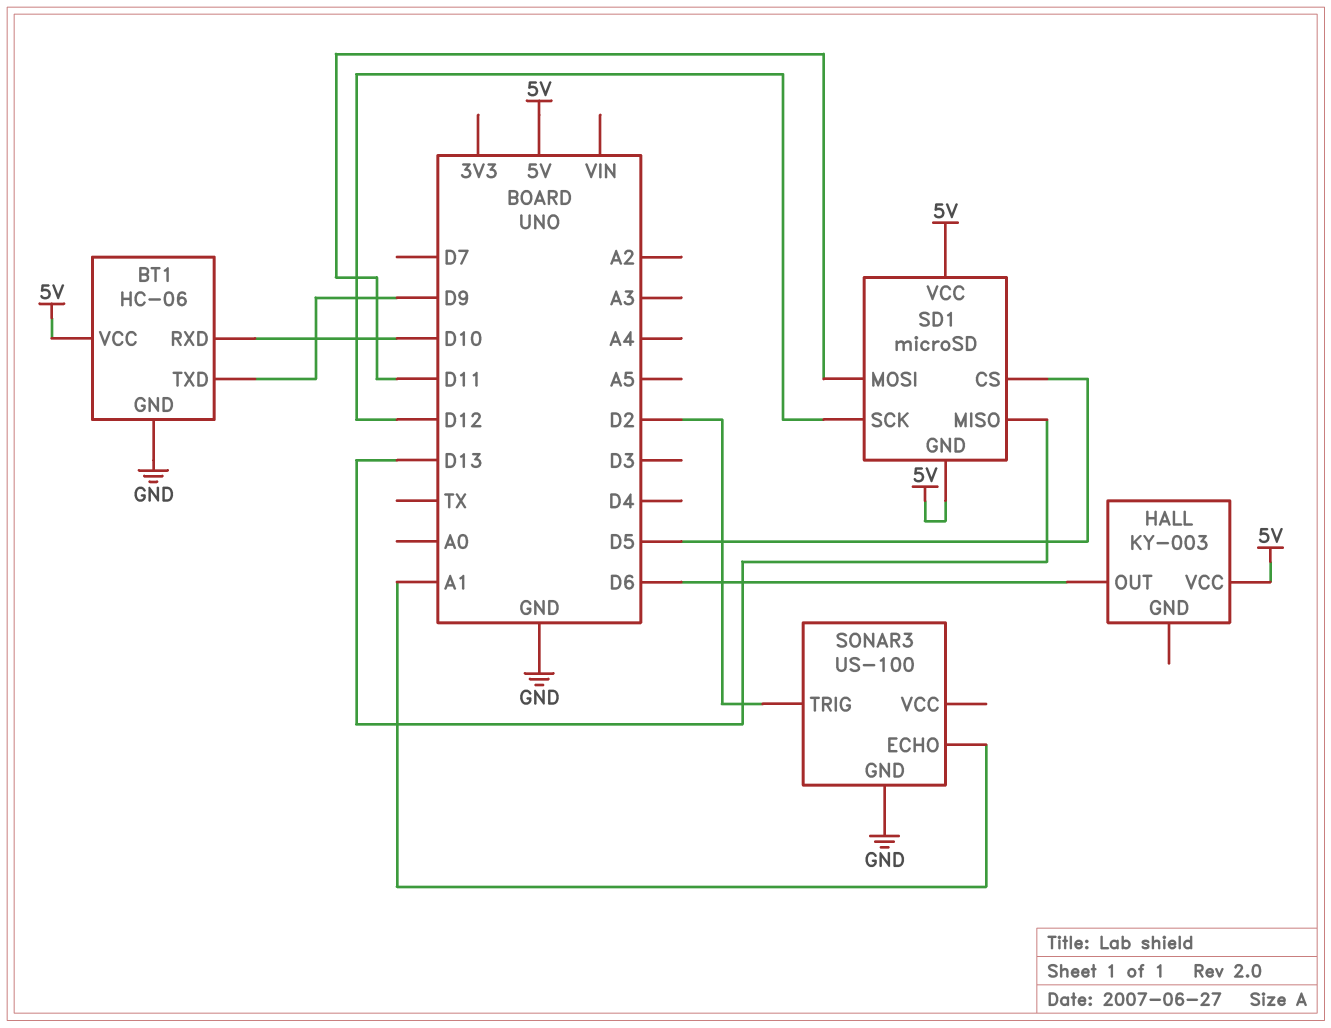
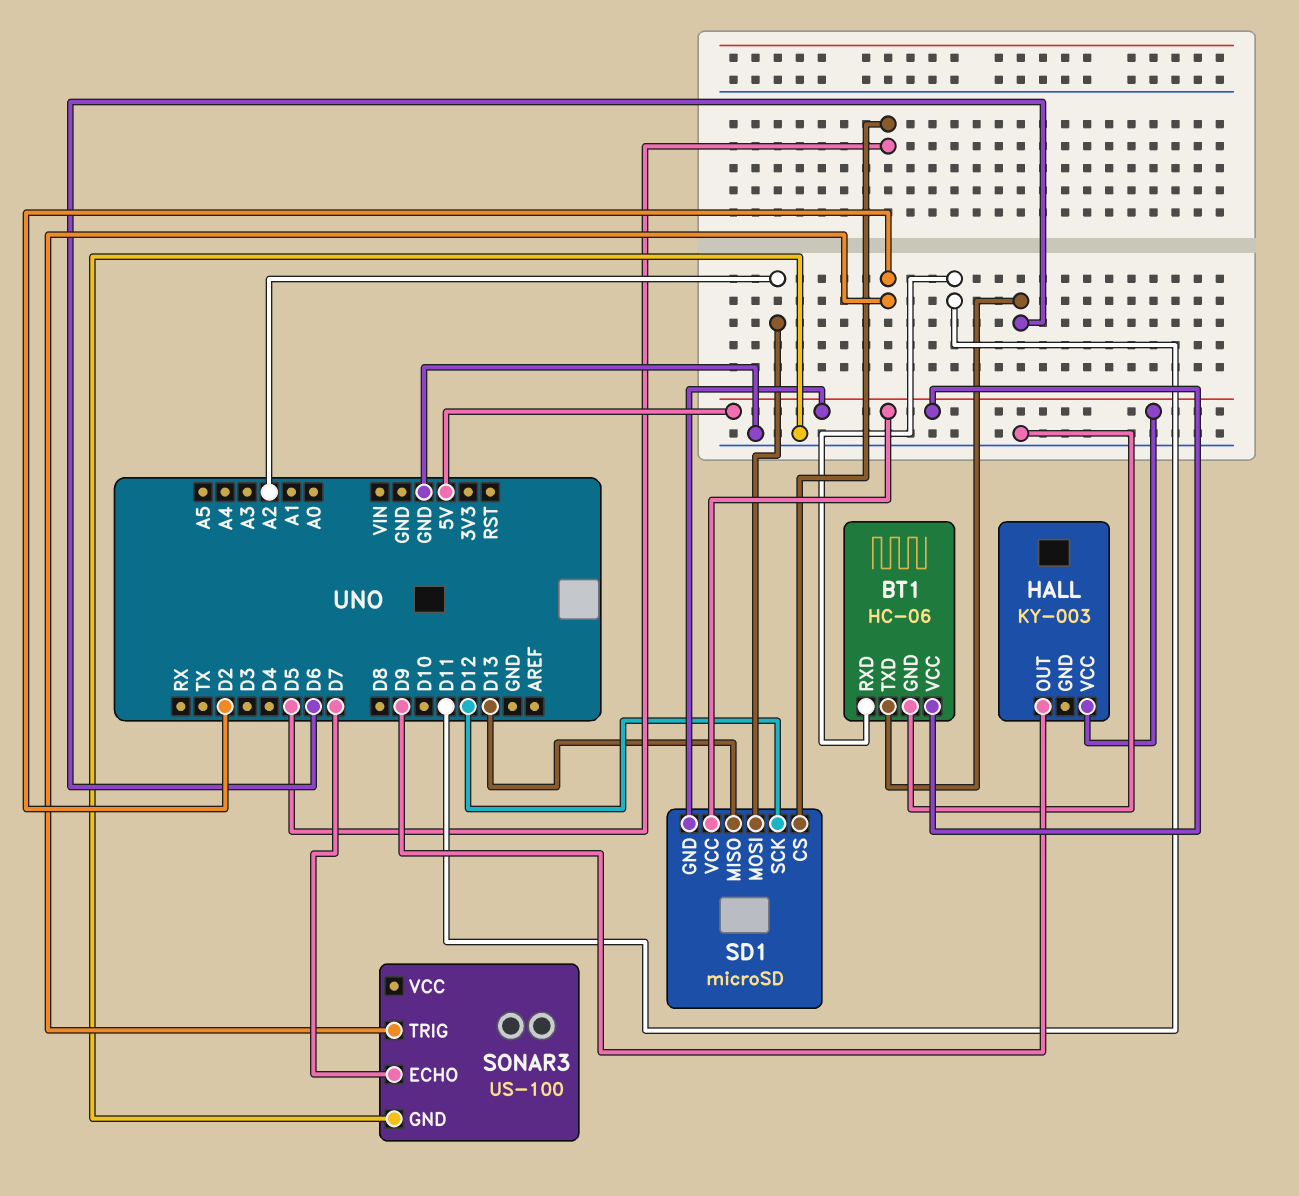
BT1 pin RXD: D10 -> D11
BT1 pin TXD: D9 -> D6
HALL pin OUT: D6 -> D9
SD1 pin MOSI: D11 -> A2
SONAR3 pin ECHO: A1 -> D7

